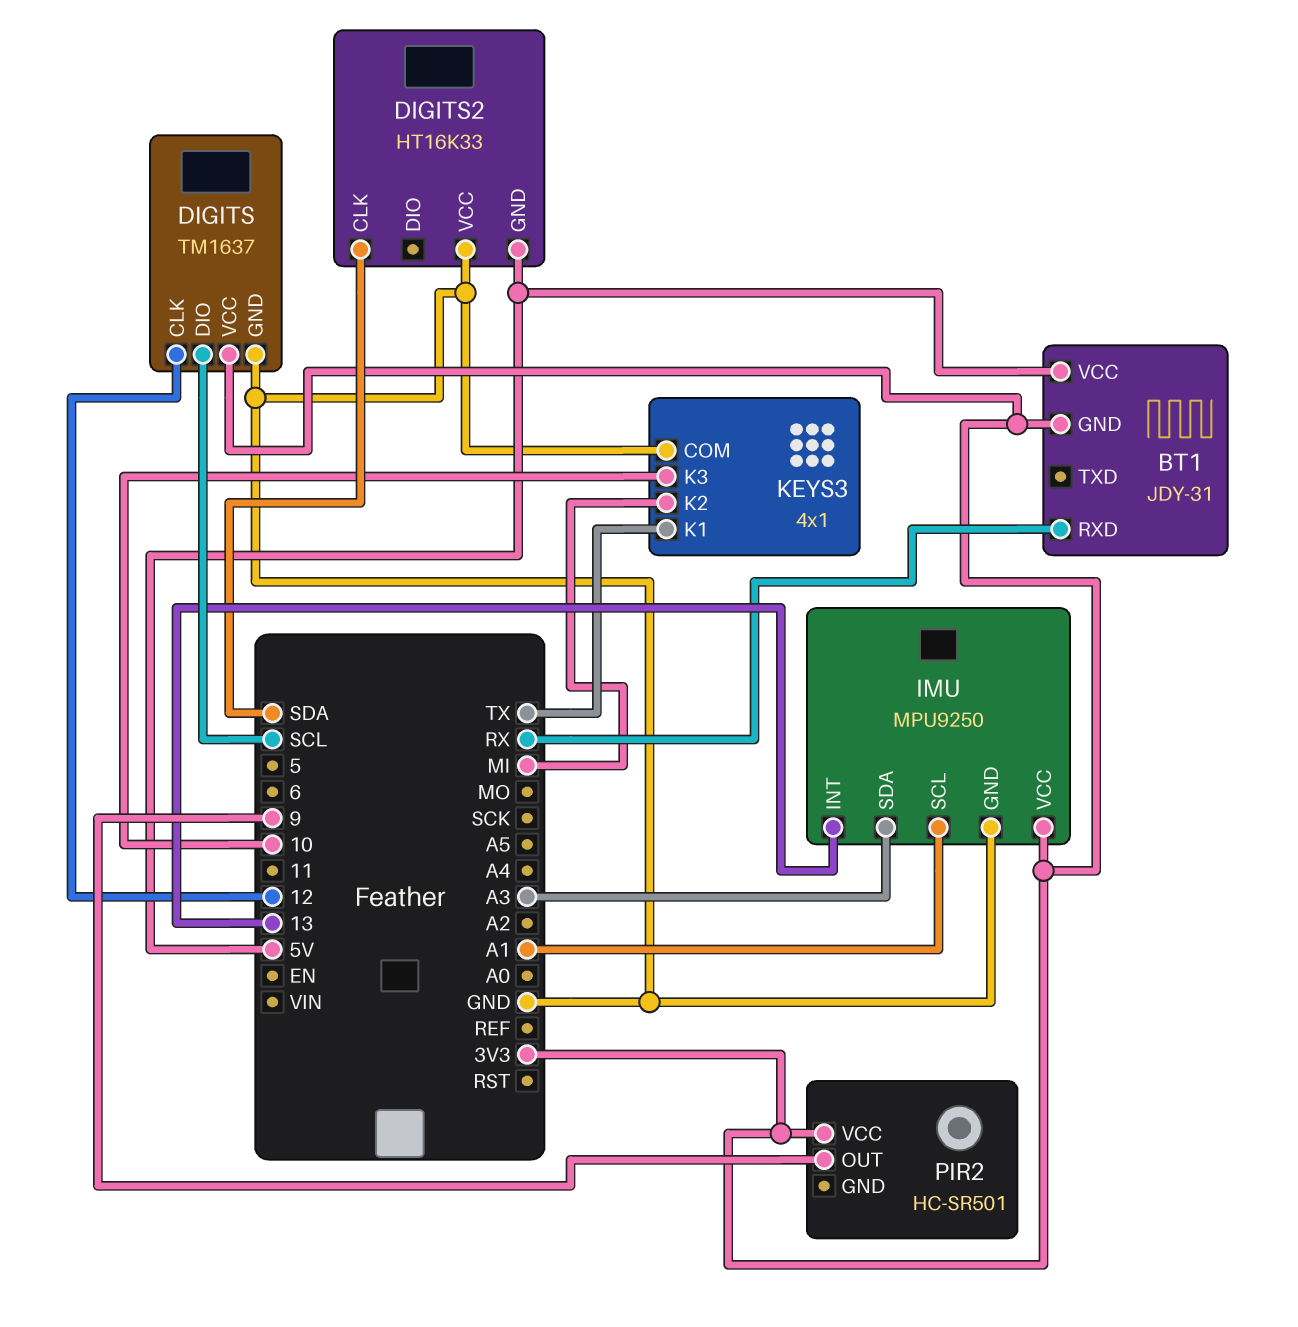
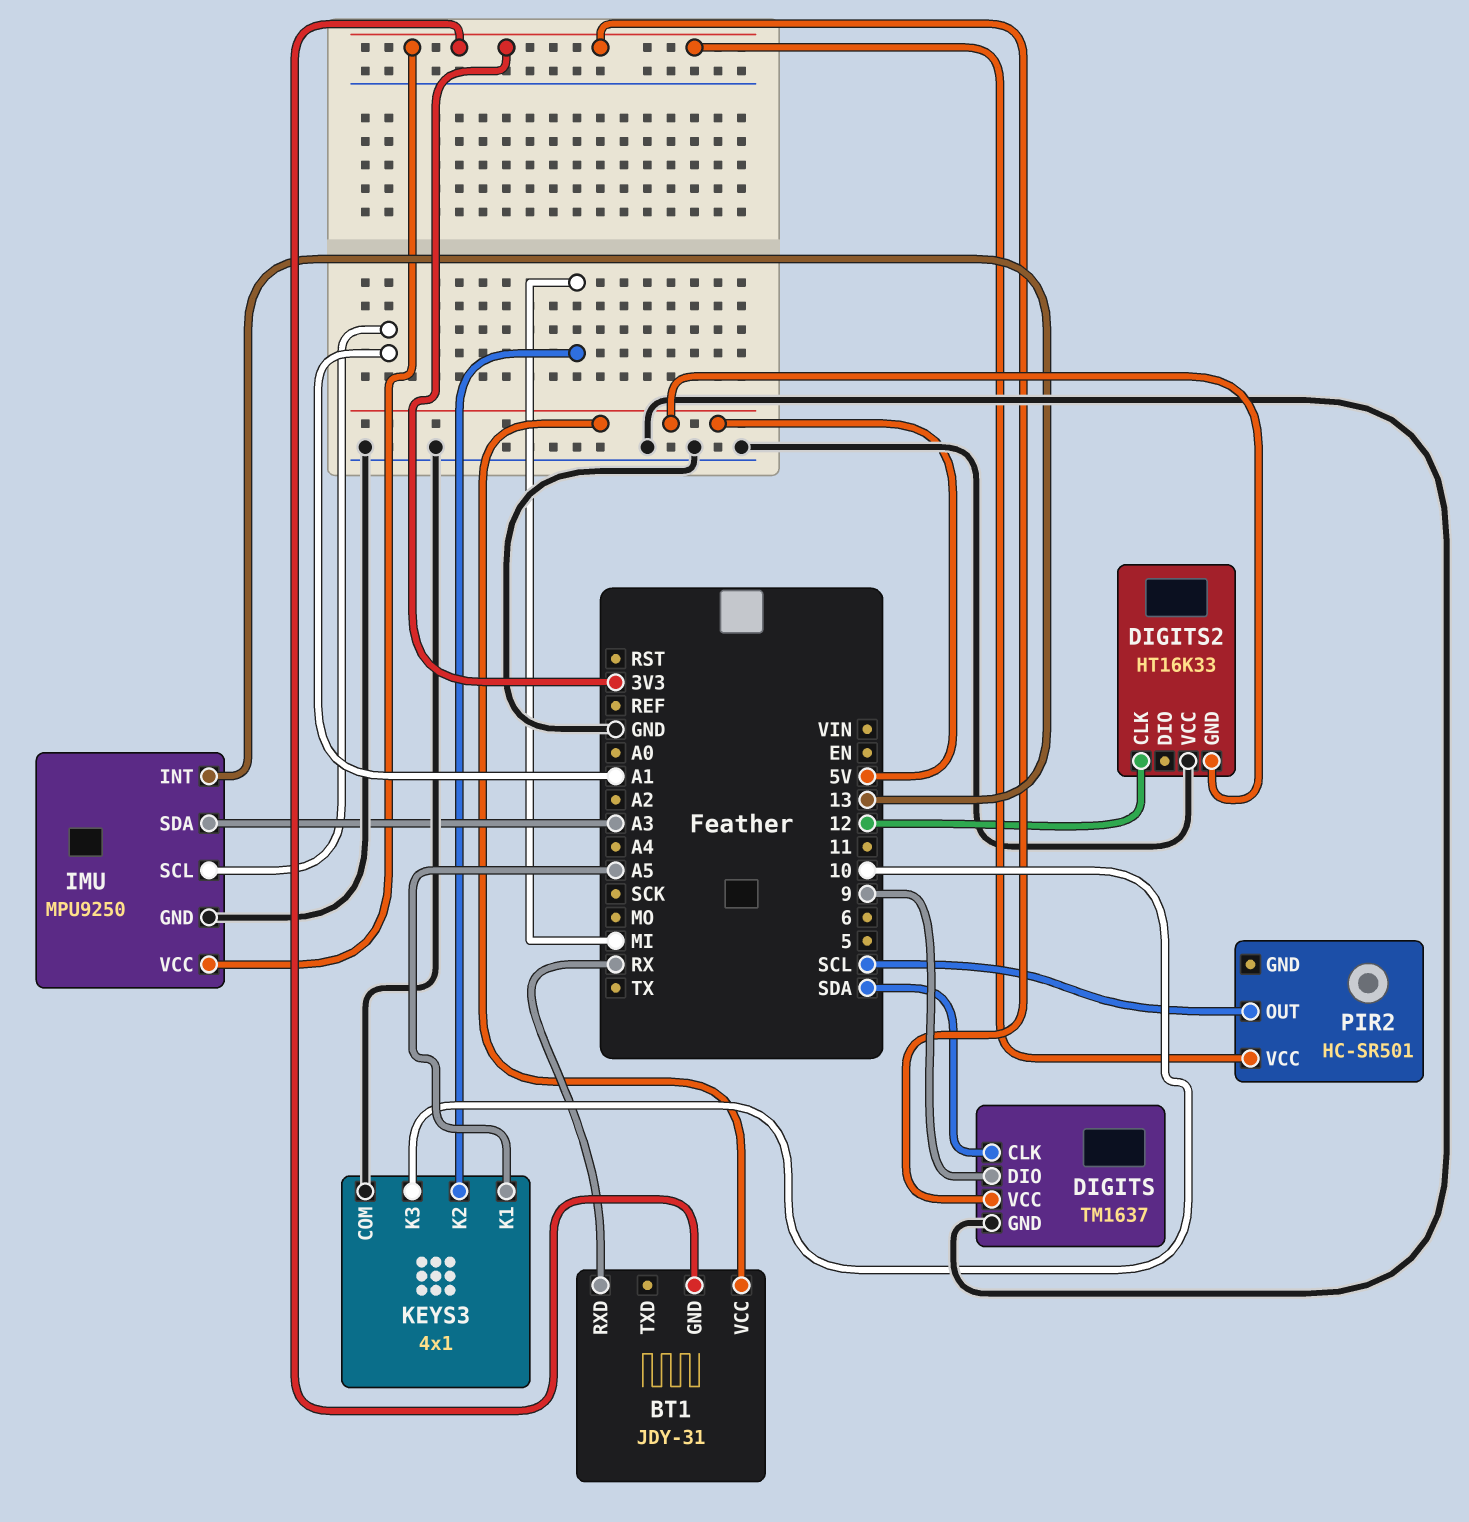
DIGITS pin CLK: 12 -> SDA
DIGITS pin DIO: SCL -> 9
DIGITS2 pin CLK: SDA -> 12
KEYS3 pin K1: TX -> A5
PIR2 pin OUT: 9 -> SCL

